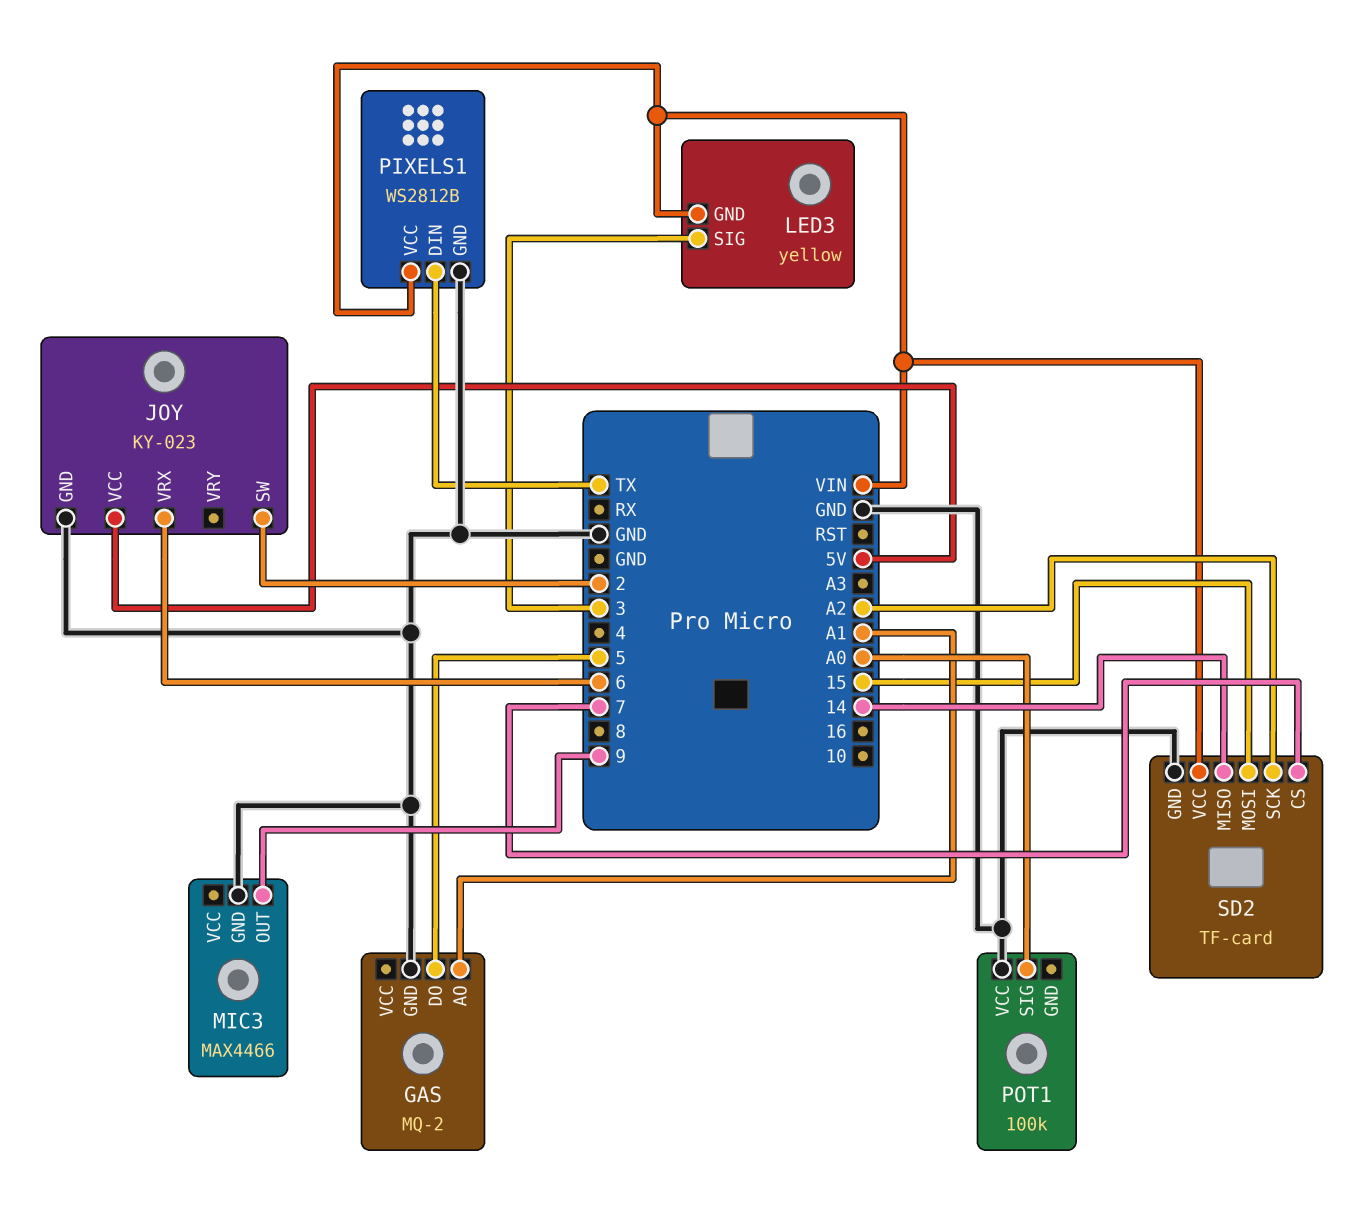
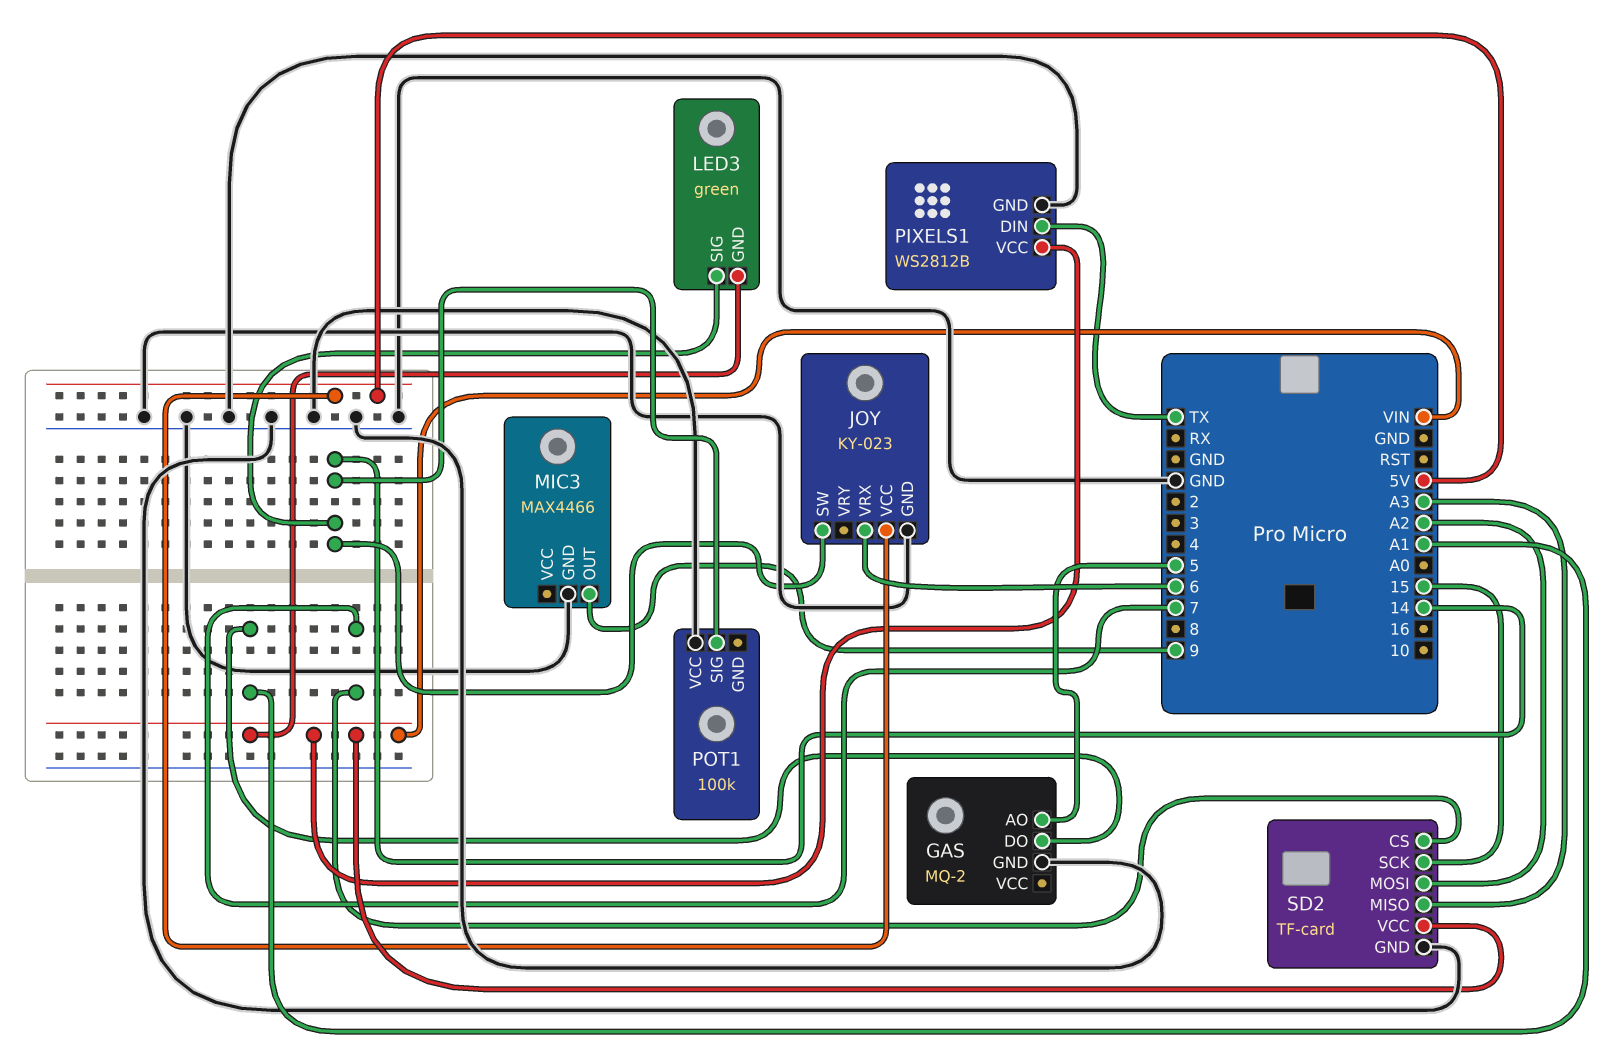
GAS pin AO: A1 -> 5
GAS pin DO: 5 -> A1
JOY pin SW: 2 -> 14
LED3: yellow -> green
LED3 pin SIG: 3 -> 14
POT1 pin SIG: A0 -> 14
SD2 pin MISO: 14 -> A3
SD2 pin MOSI: 15 -> A2
SD2 pin SCK: A2 -> 15

